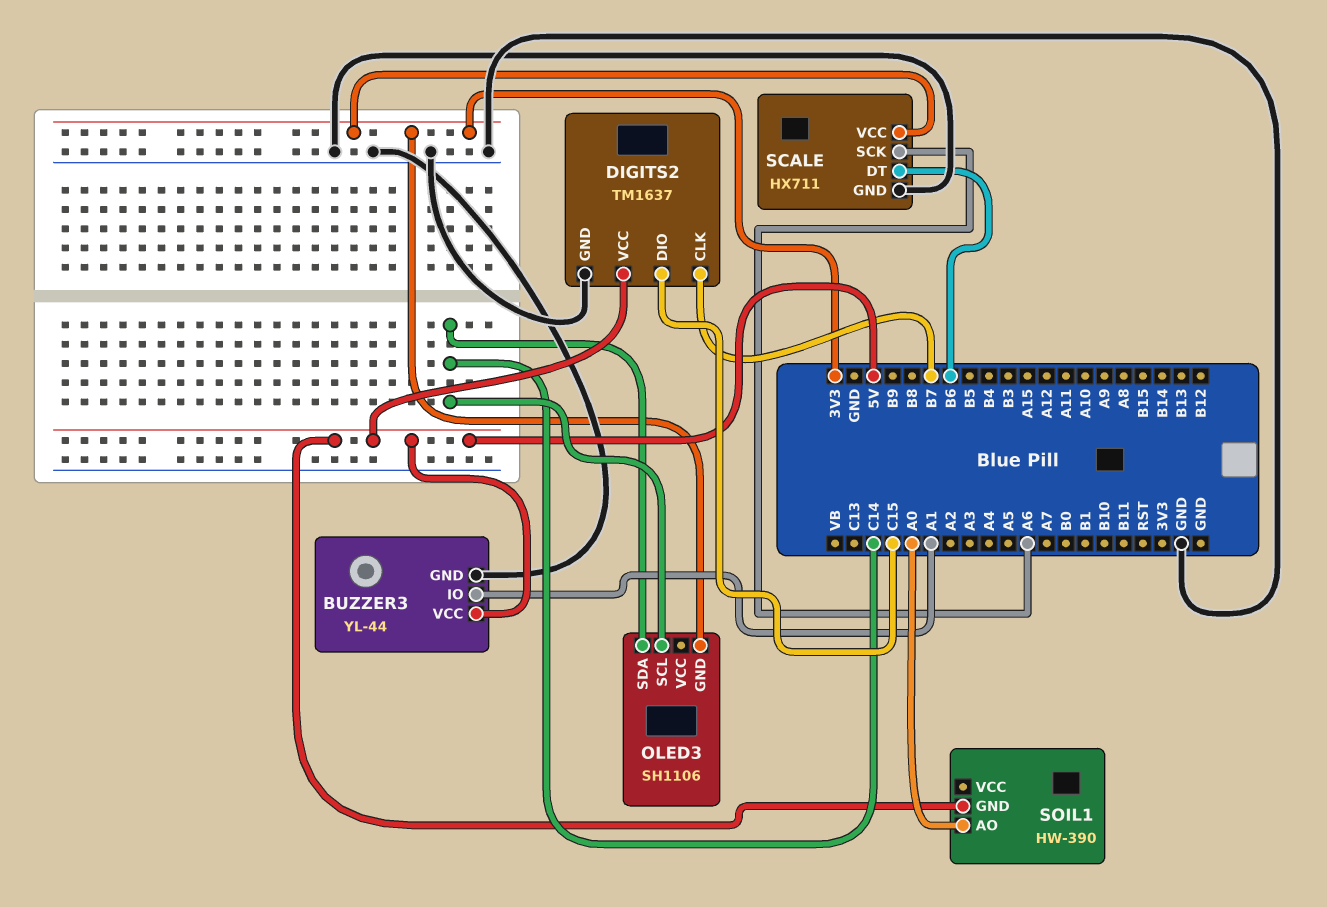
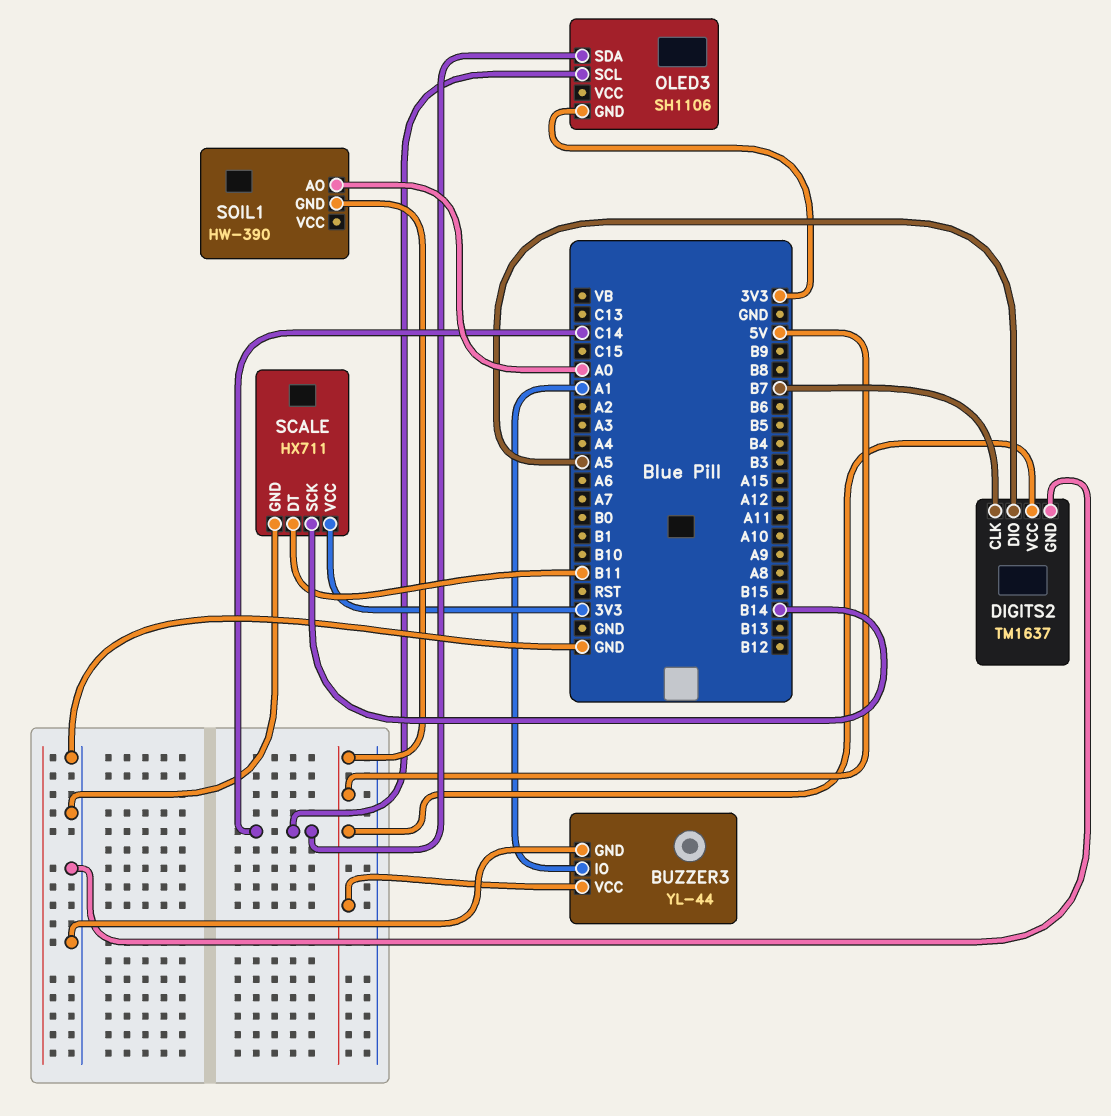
DIGITS2 pin DIO: C15 -> A5
SCALE pin DT: B6 -> B11
SCALE pin SCK: A6 -> B14

